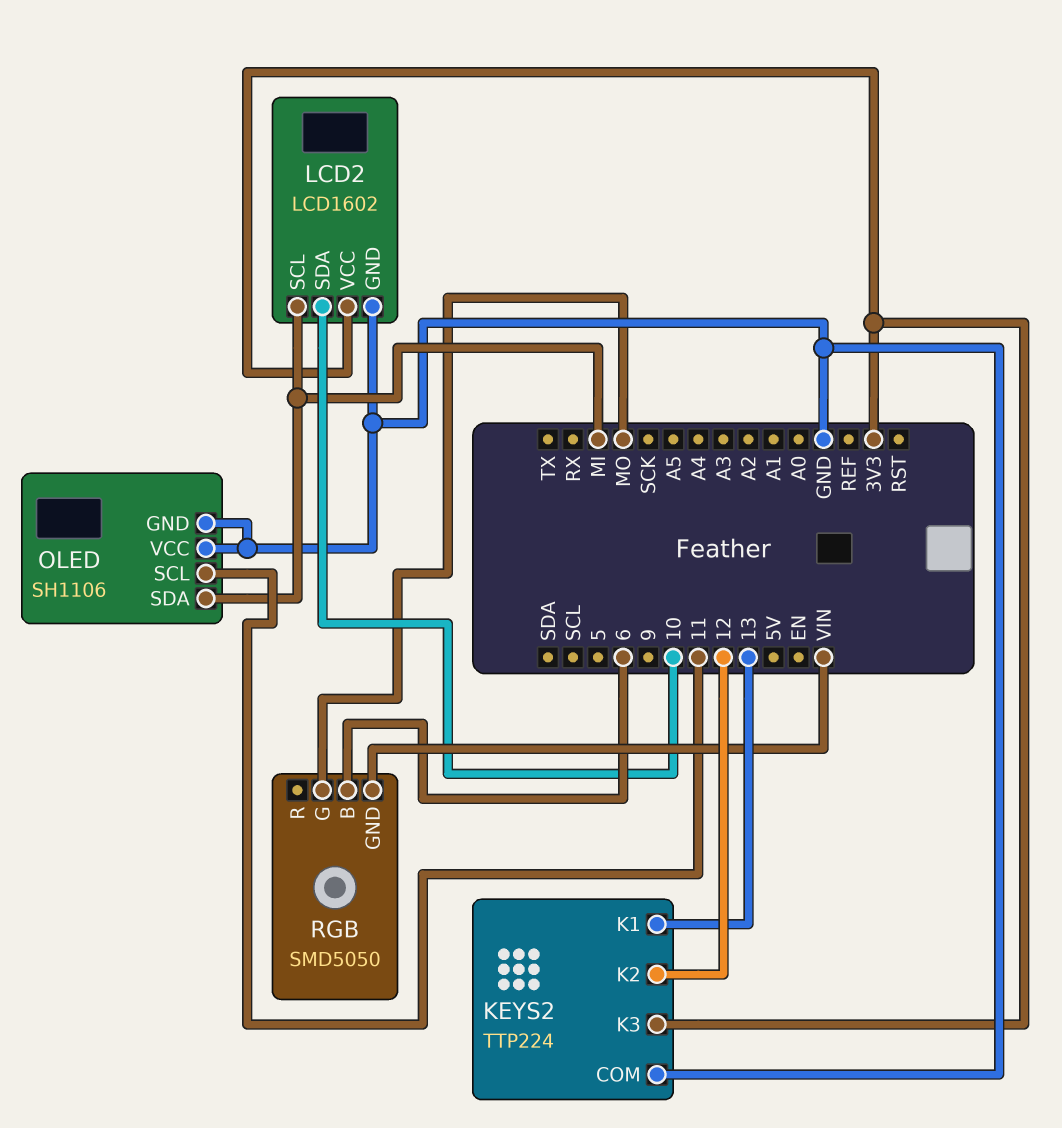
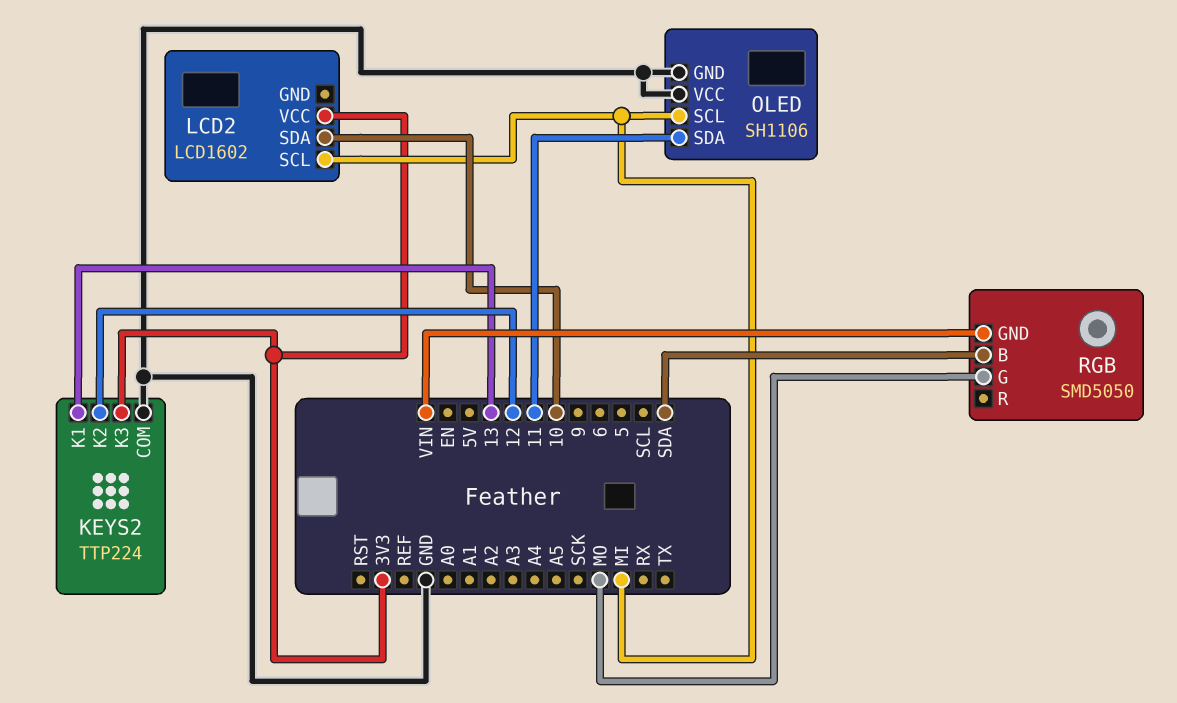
LCD2 pin GND: GND -> none
OLED pin SCL: 11 -> MI
OLED pin SDA: MI -> 11
RGB pin B: 6 -> SDA

